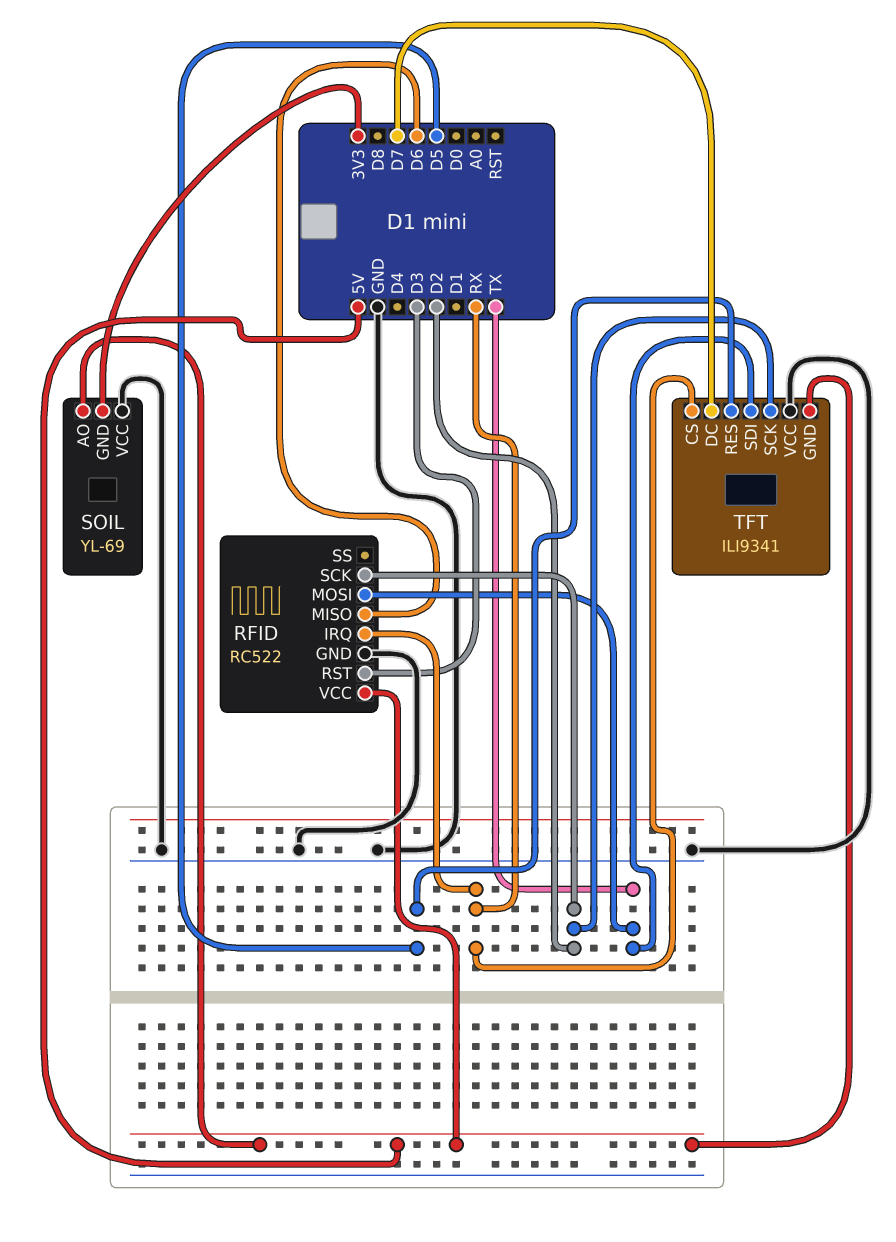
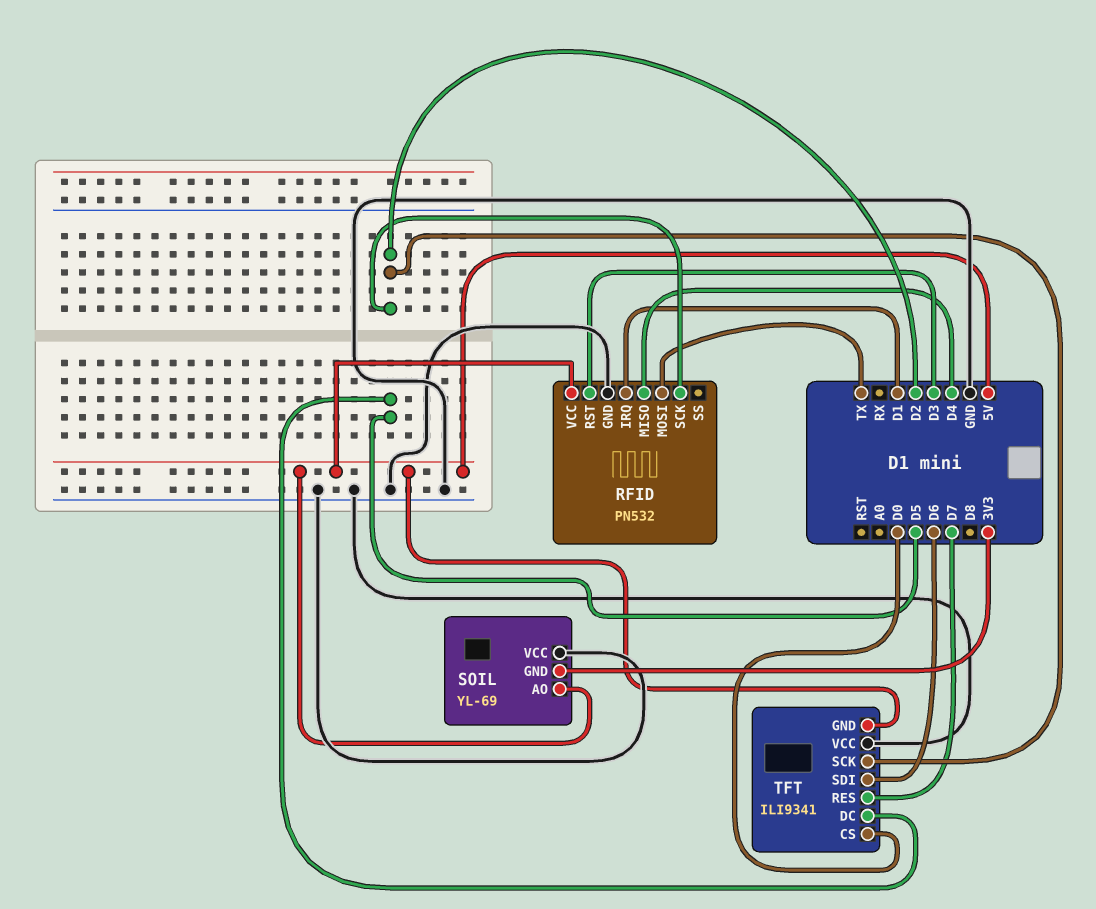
RFID: RC522 -> PN532
RFID pin IRQ: RX -> D1
RFID pin MISO: D6 -> D4
TFT pin CS: RX -> D0
TFT pin DC: D7 -> D5
TFT pin RES: D5 -> D7
TFT pin SDI: TX -> D6

